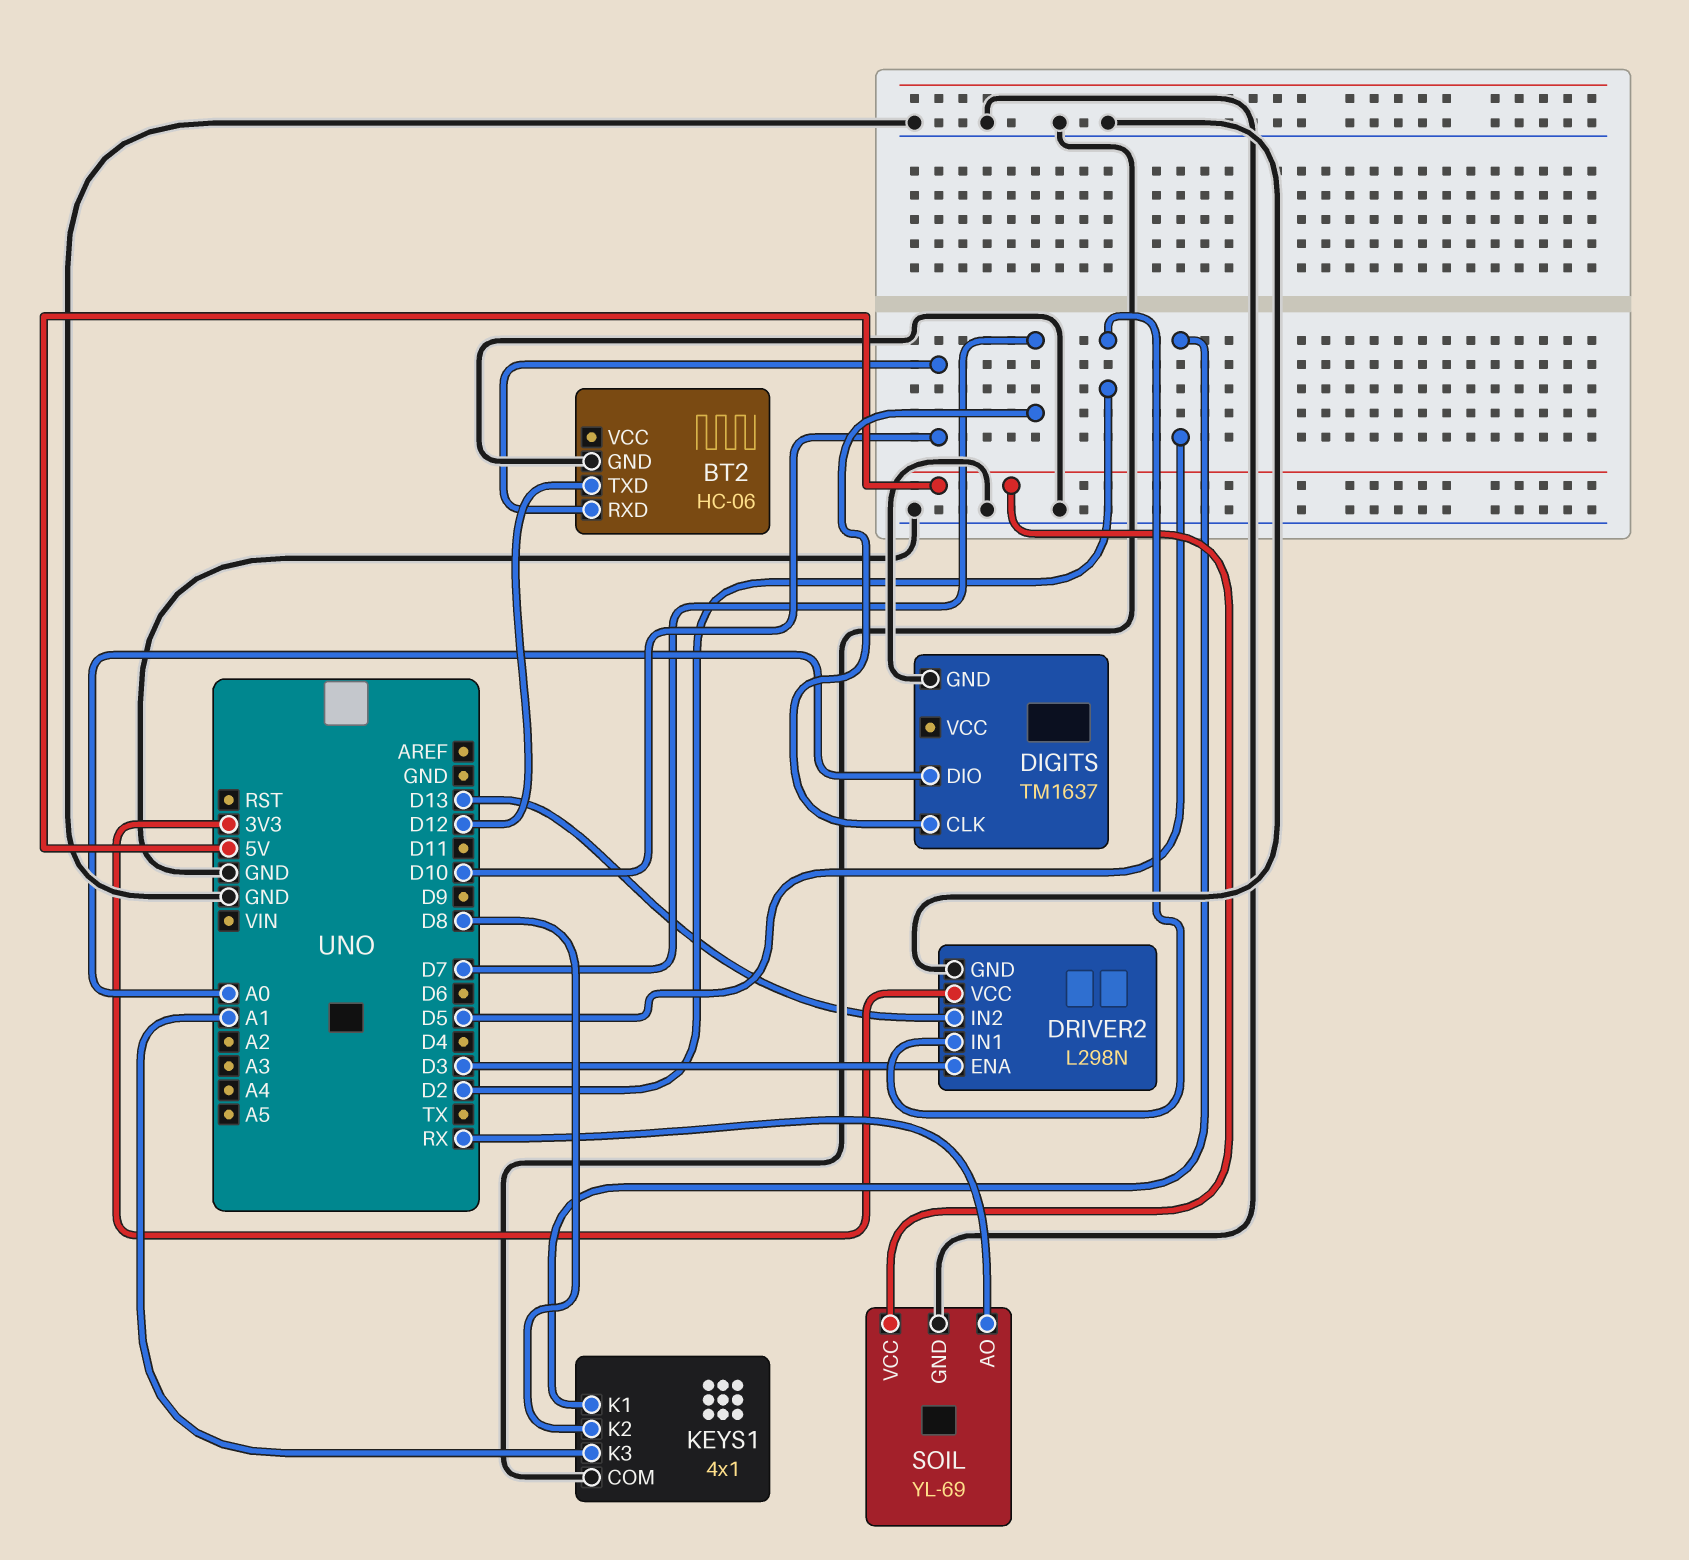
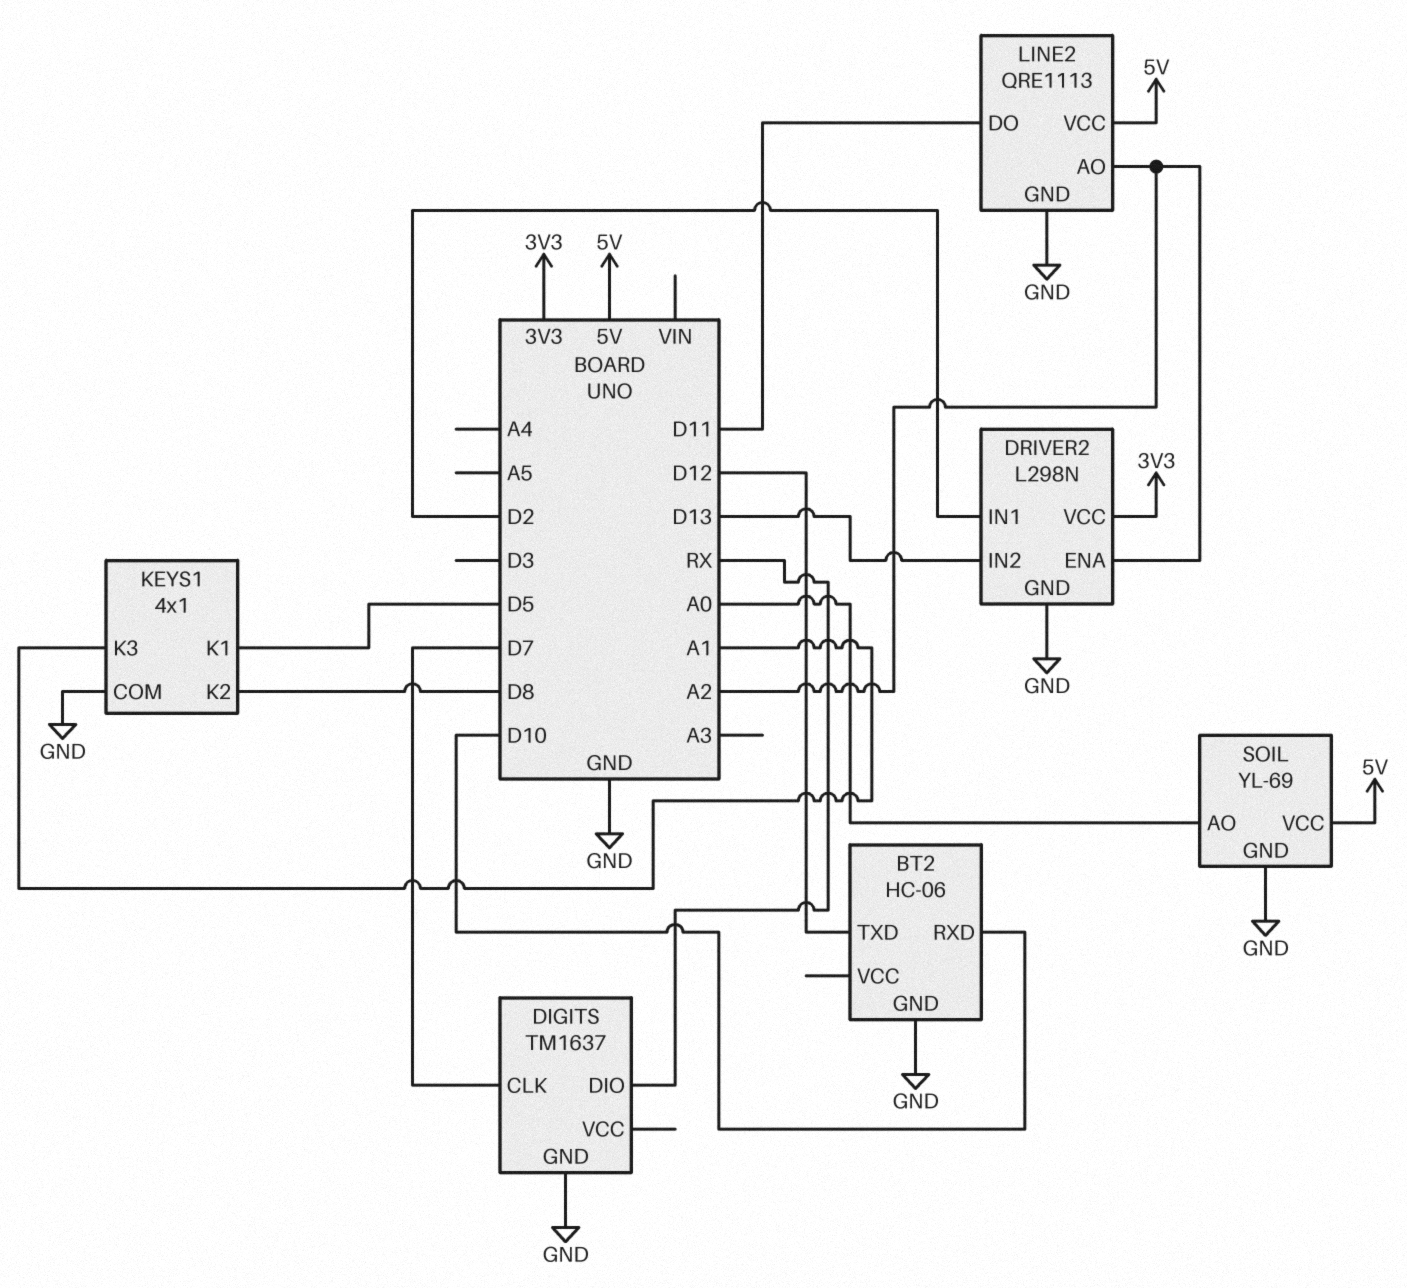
DIGITS pin DIO: A0 -> RX
DRIVER2 pin ENA: D3 -> A2
LINE2: none -> QRE1113
LINE2 pin AO: none -> A2
LINE2 pin DO: none -> D11
LINE2 pin GND: none -> GND
LINE2 pin VCC: none -> 5V
SOIL pin AO: RX -> A0

